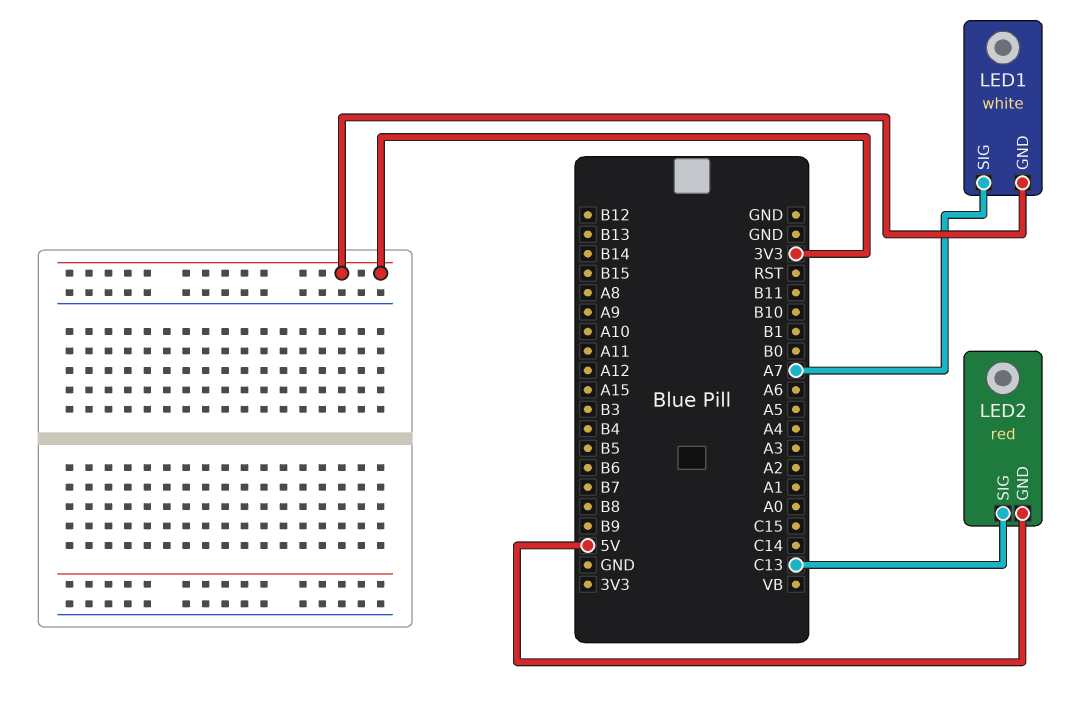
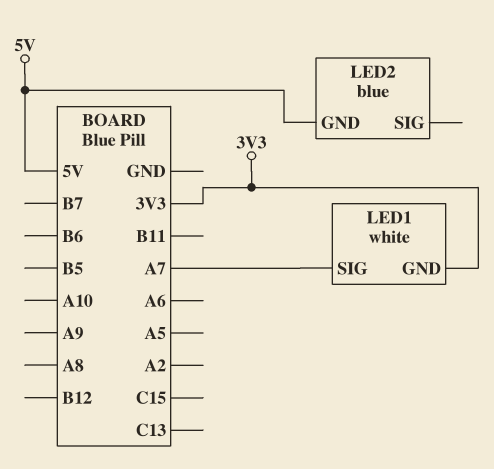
LED2: red -> blue
LED2 pin SIG: C13 -> none

